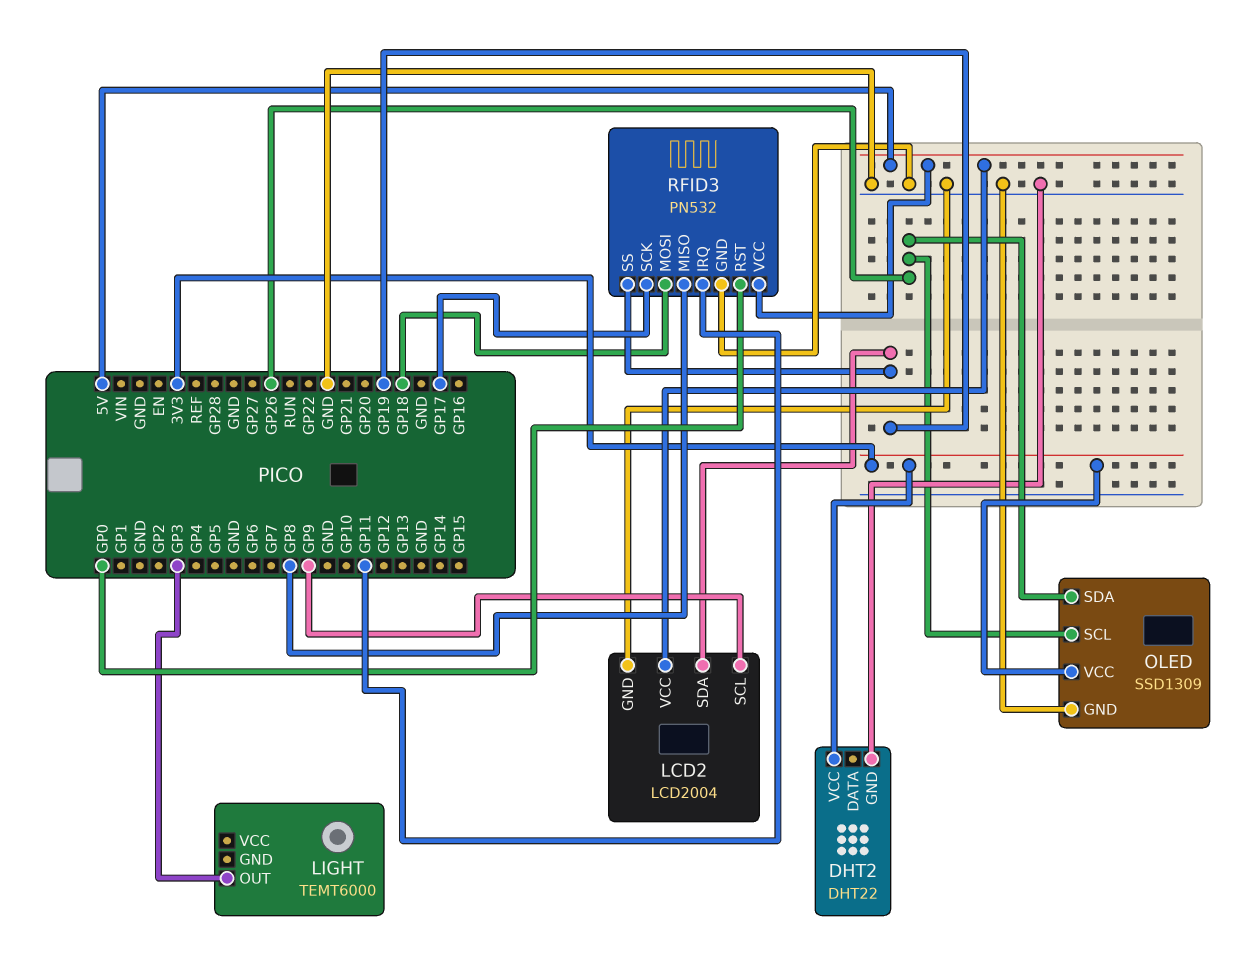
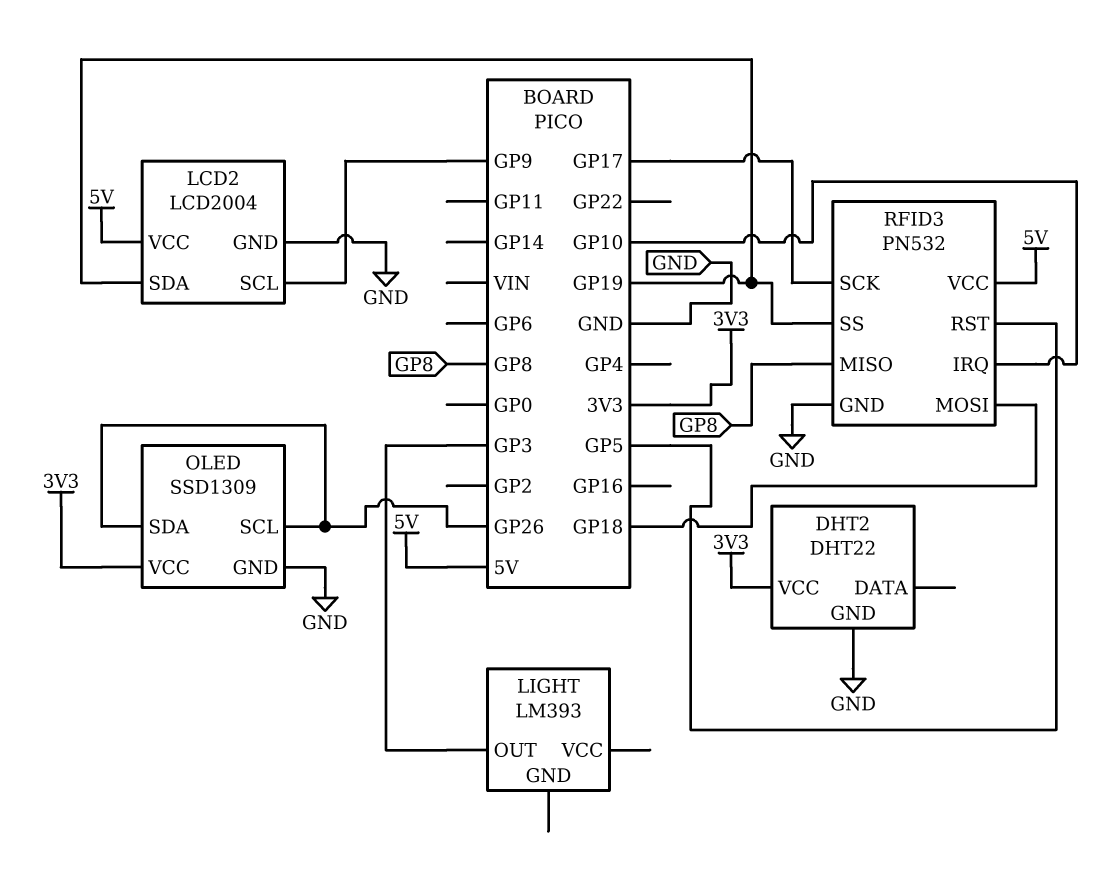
LIGHT: TEMT6000 -> LM393
RFID3 pin IRQ: GP11 -> GP10
RFID3 pin RST: GP0 -> GP5

